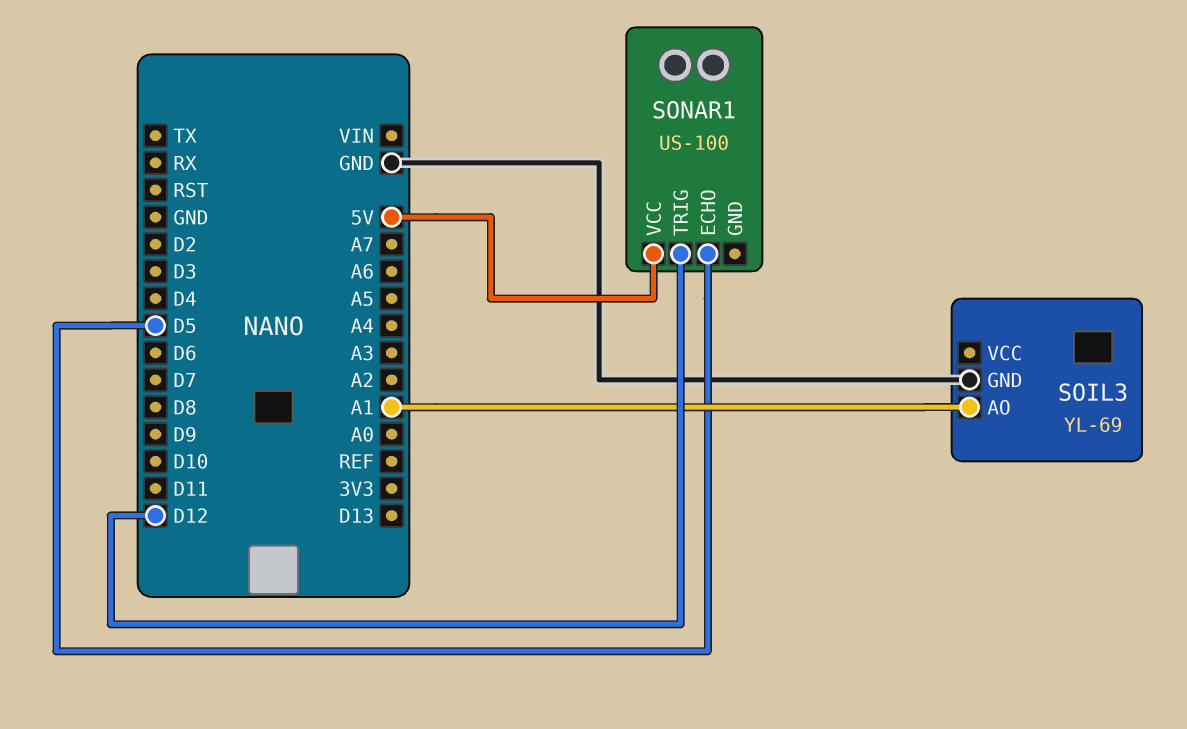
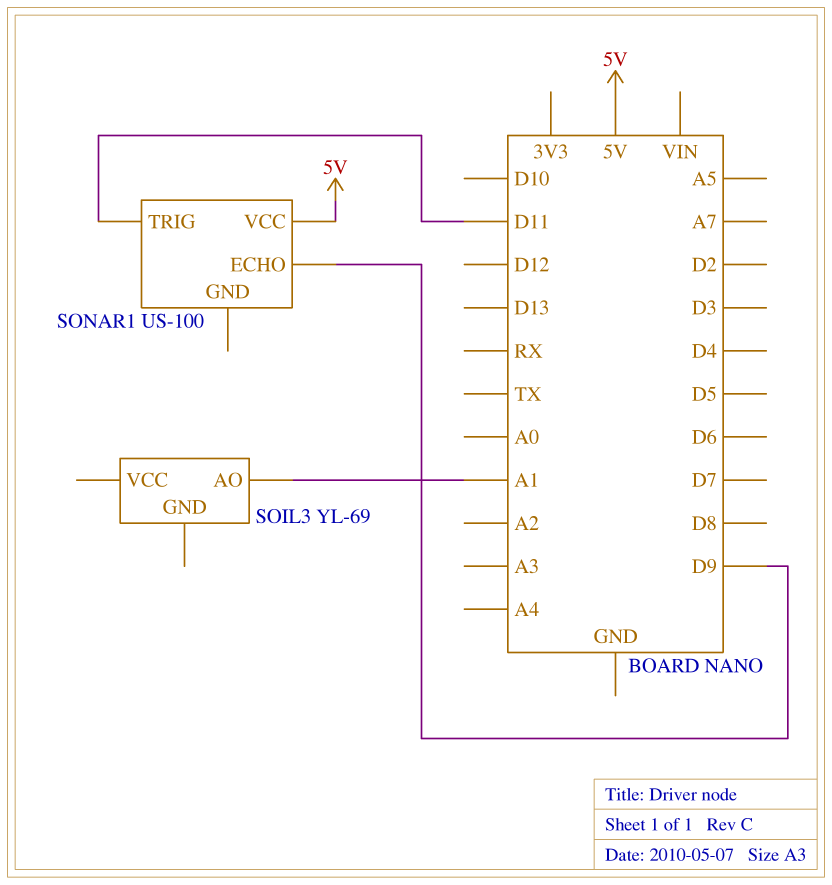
SOIL3 pin GND: GND -> none
SONAR1 pin ECHO: D5 -> D9
SONAR1 pin TRIG: D12 -> D11

